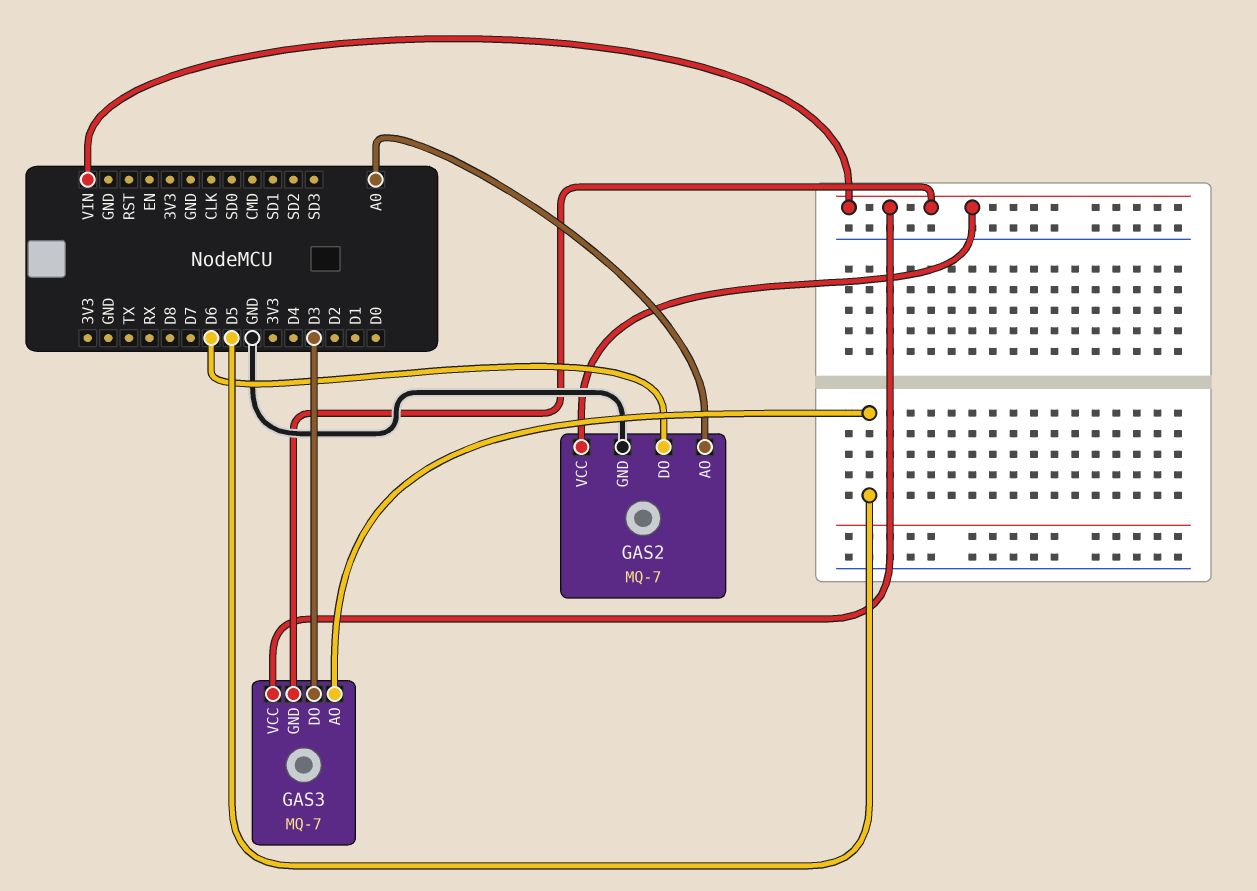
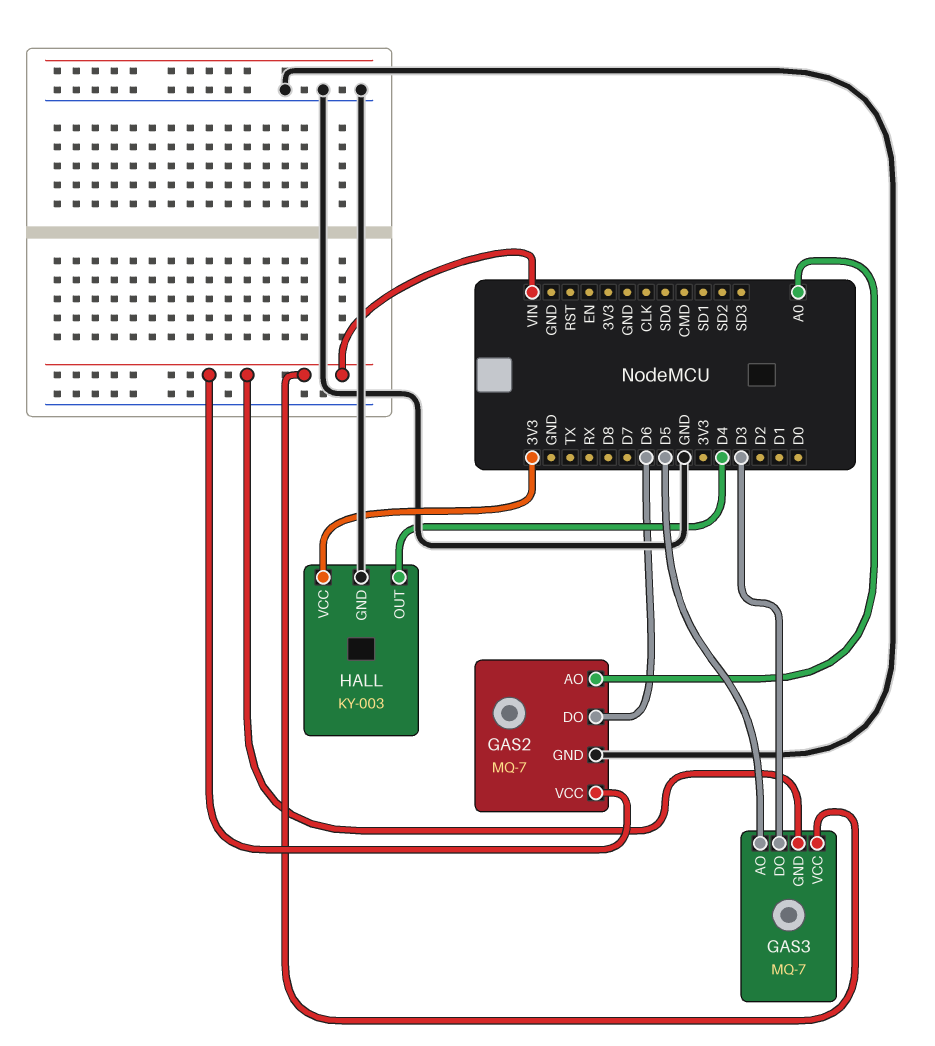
HALL: none -> KY-003
HALL pin GND: none -> GND
HALL pin OUT: none -> D4
HALL pin VCC: none -> 3V3

